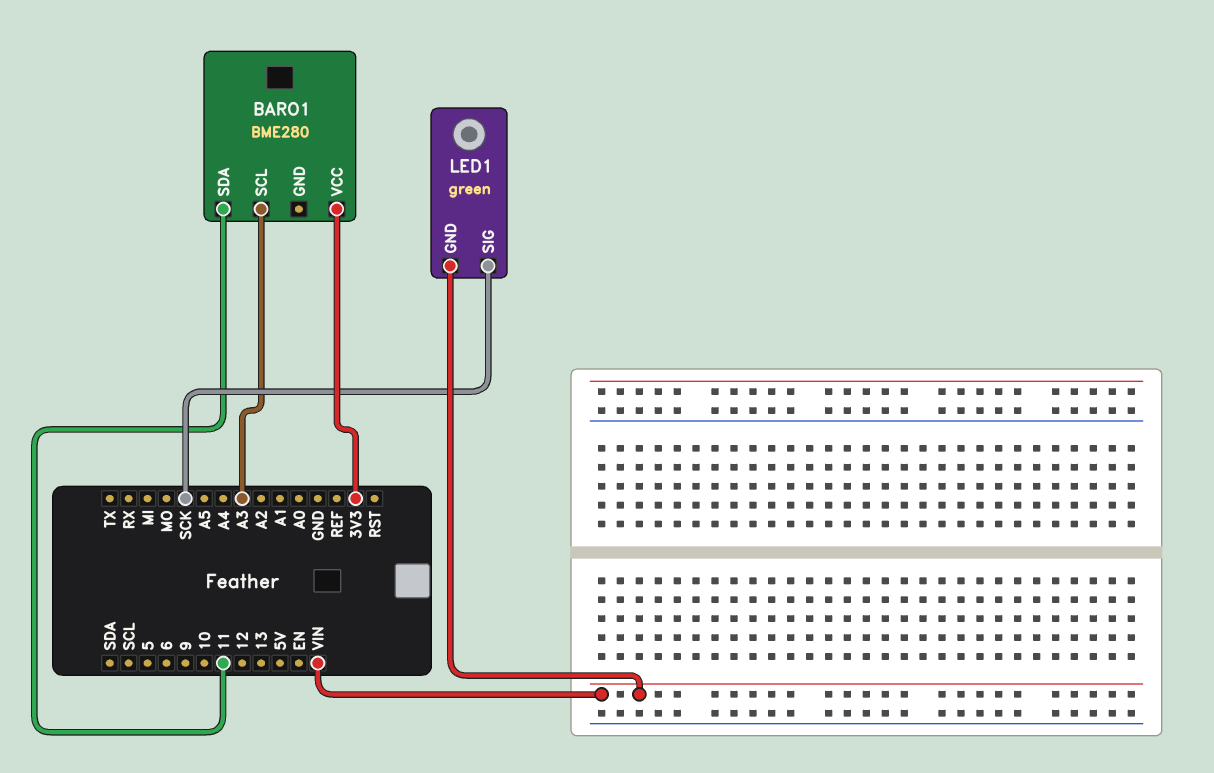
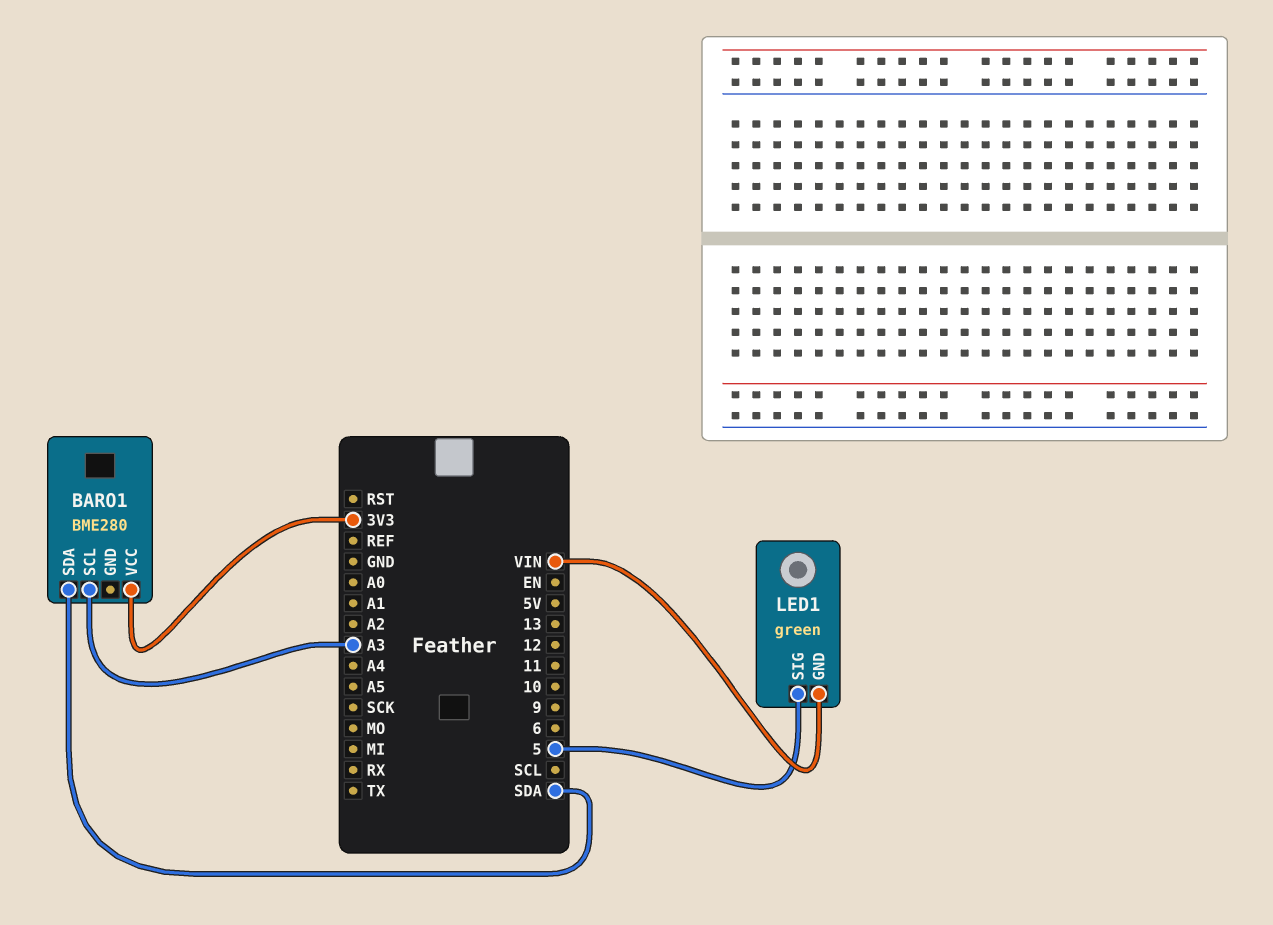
BARO1 pin SDA: 11 -> SDA
LED1 pin SIG: SCK -> 5

